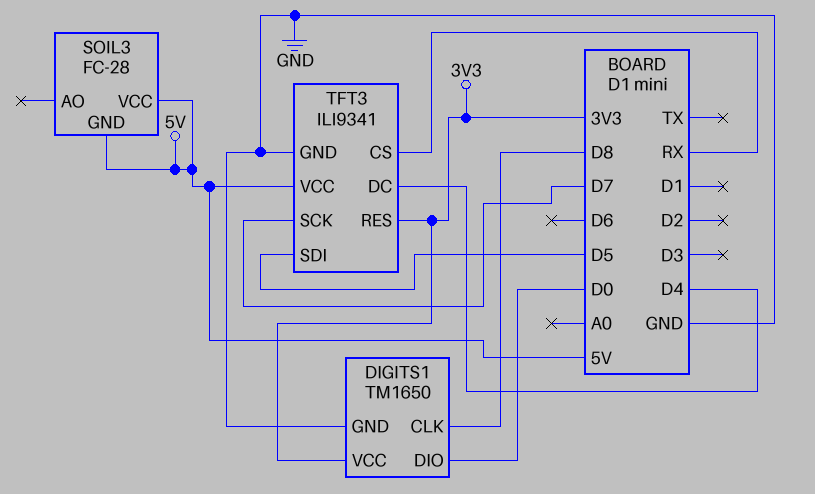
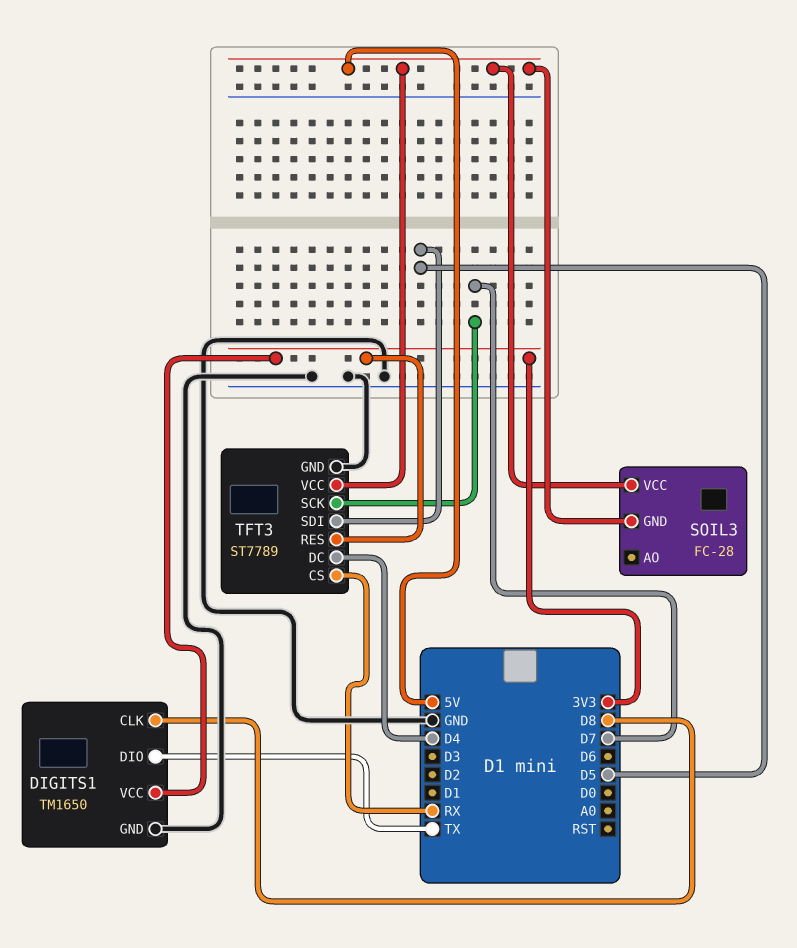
DIGITS1 pin DIO: D0 -> TX
TFT3: ILI9341 -> ST7789

